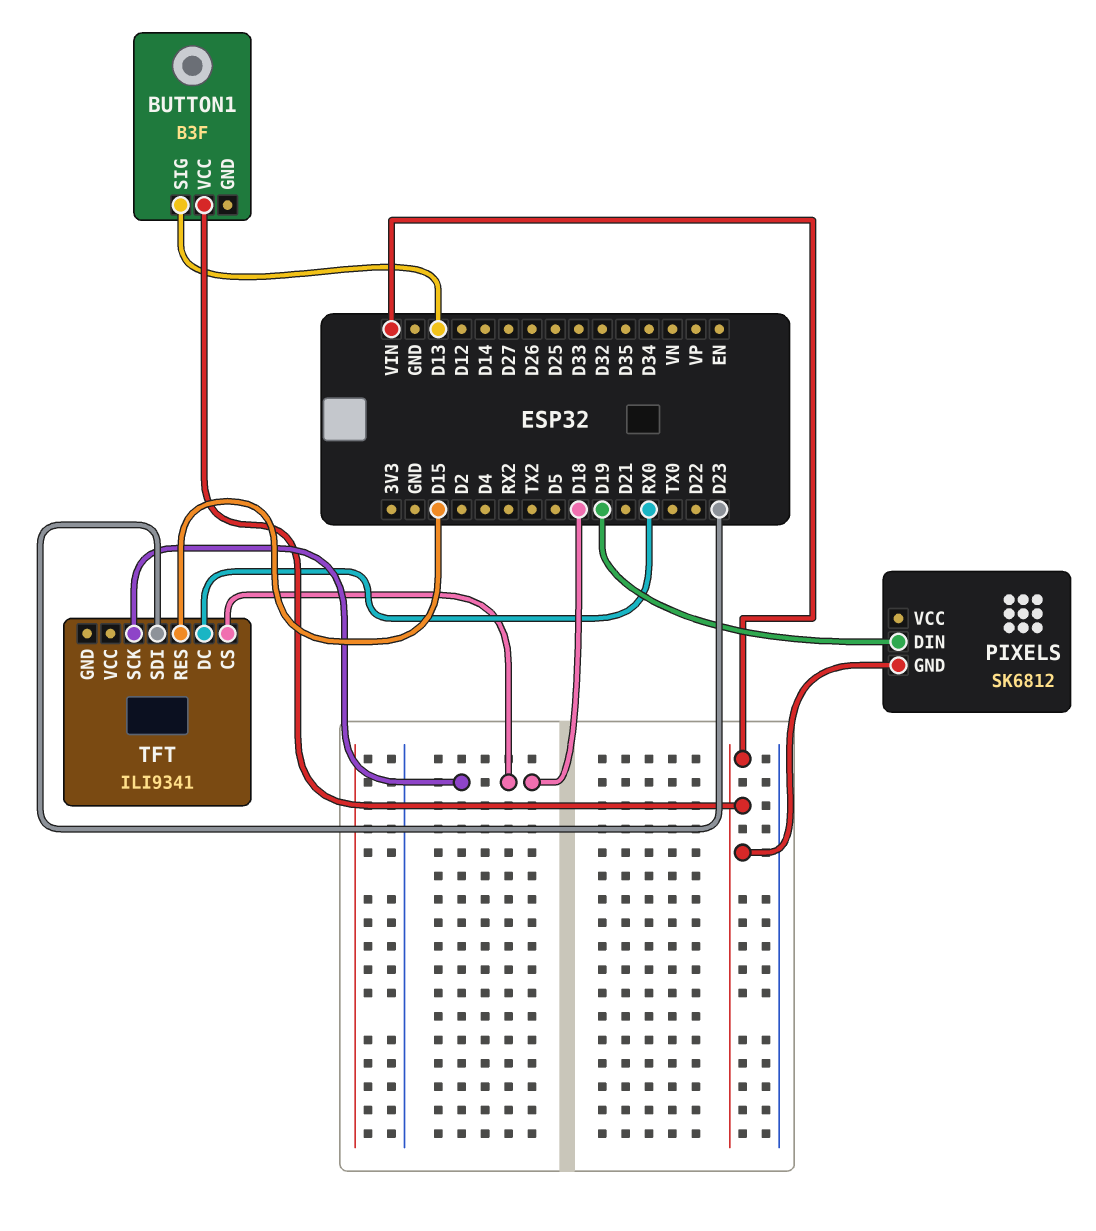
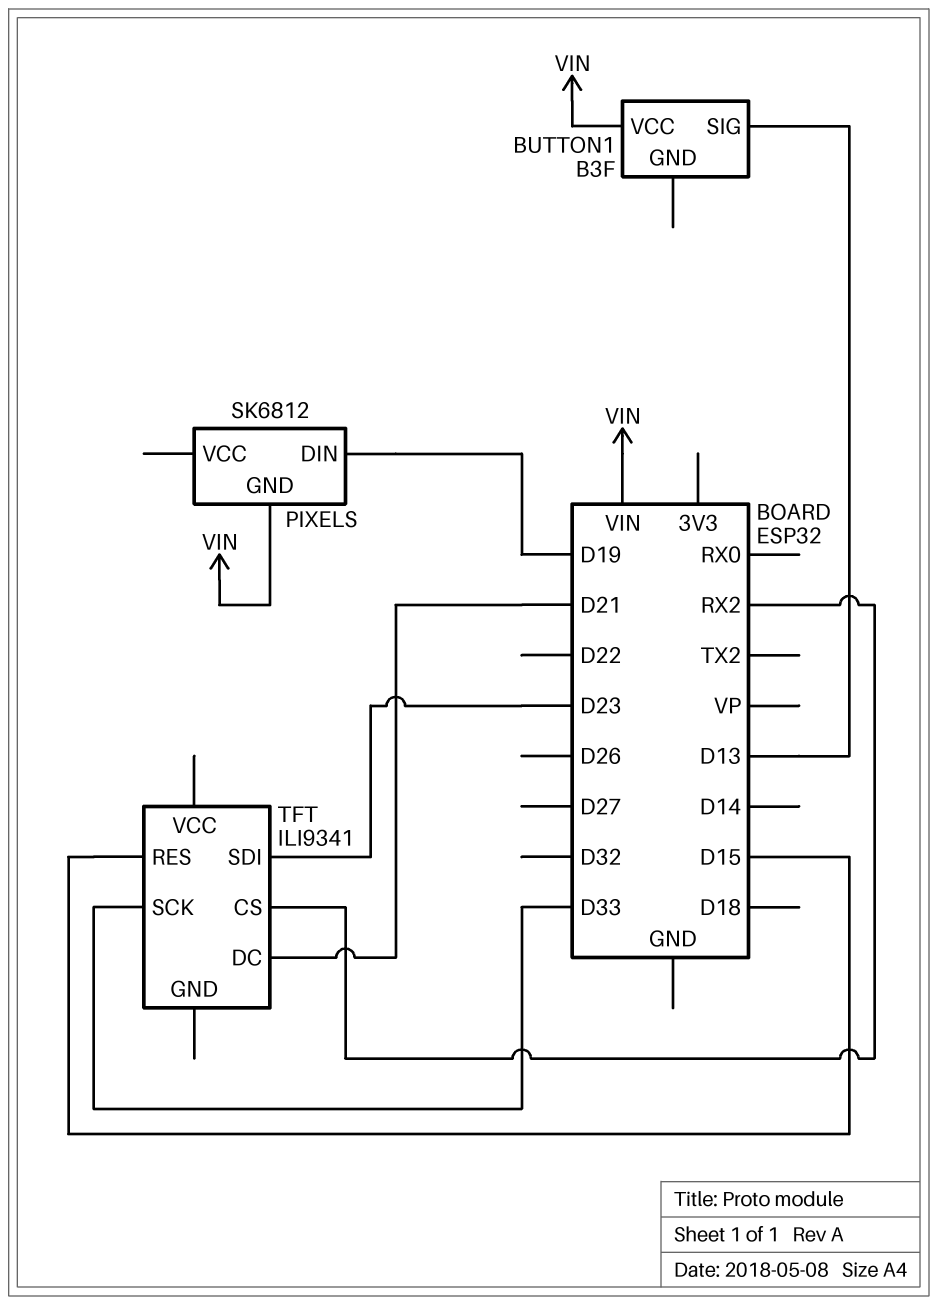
TFT pin CS: D18 -> RX2
TFT pin DC: RX0 -> D21
TFT pin SCK: D18 -> D33

